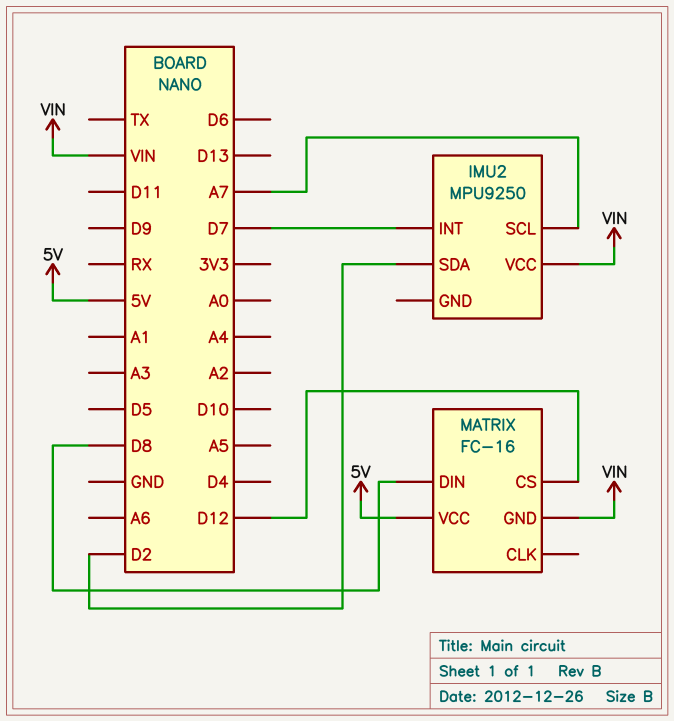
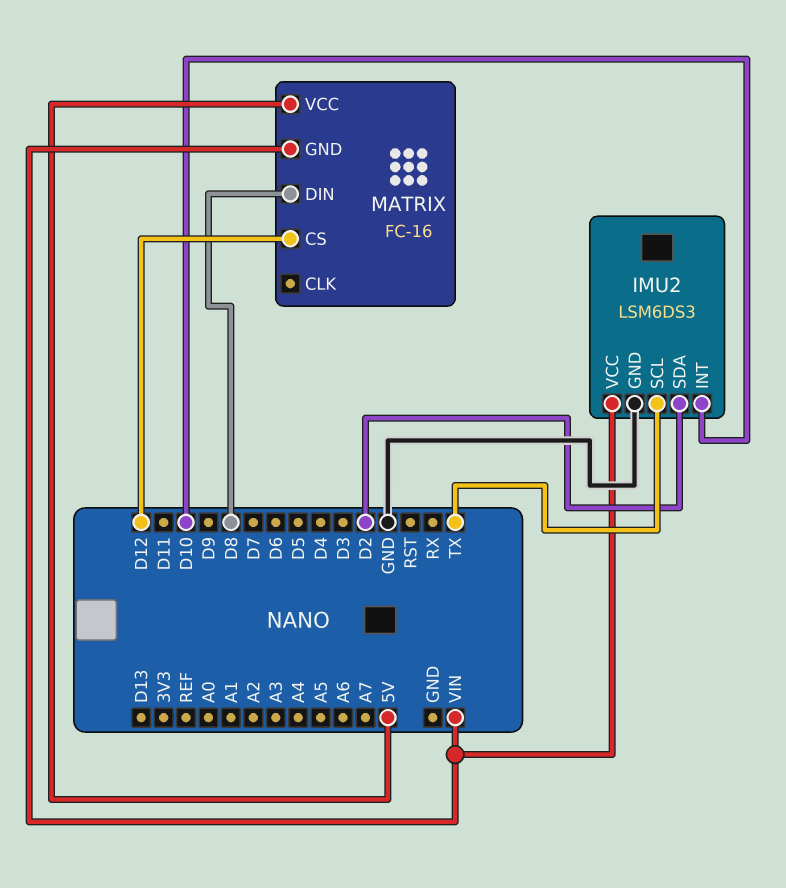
IMU2: MPU9250 -> LSM6DS3
IMU2 pin GND: none -> GND
IMU2 pin INT: D7 -> D10
IMU2 pin SCL: A7 -> TX

